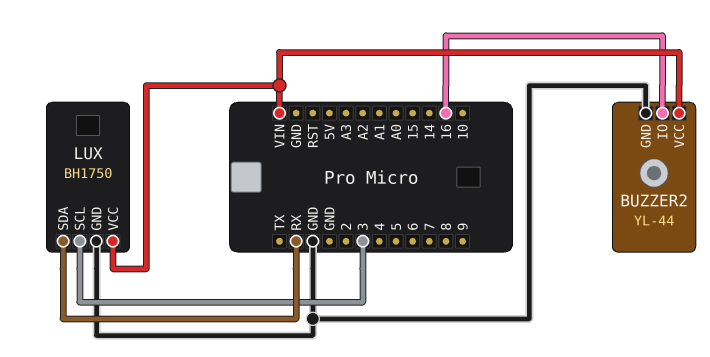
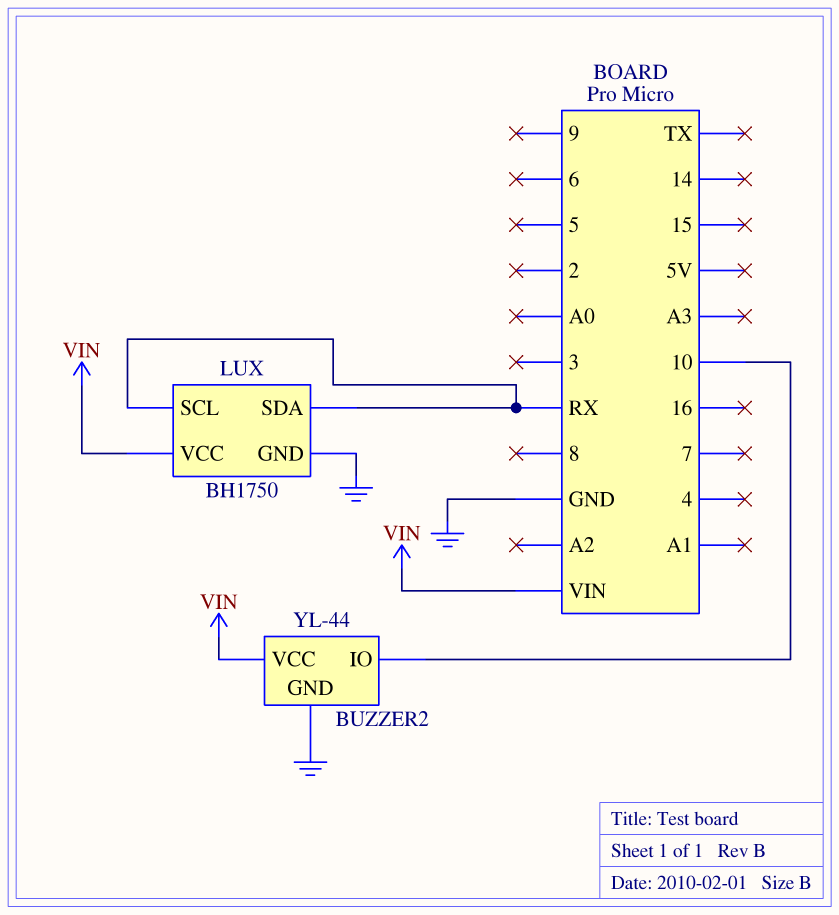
BUZZER2 pin IO: 16 -> 10
LUX pin SCL: 3 -> RX

